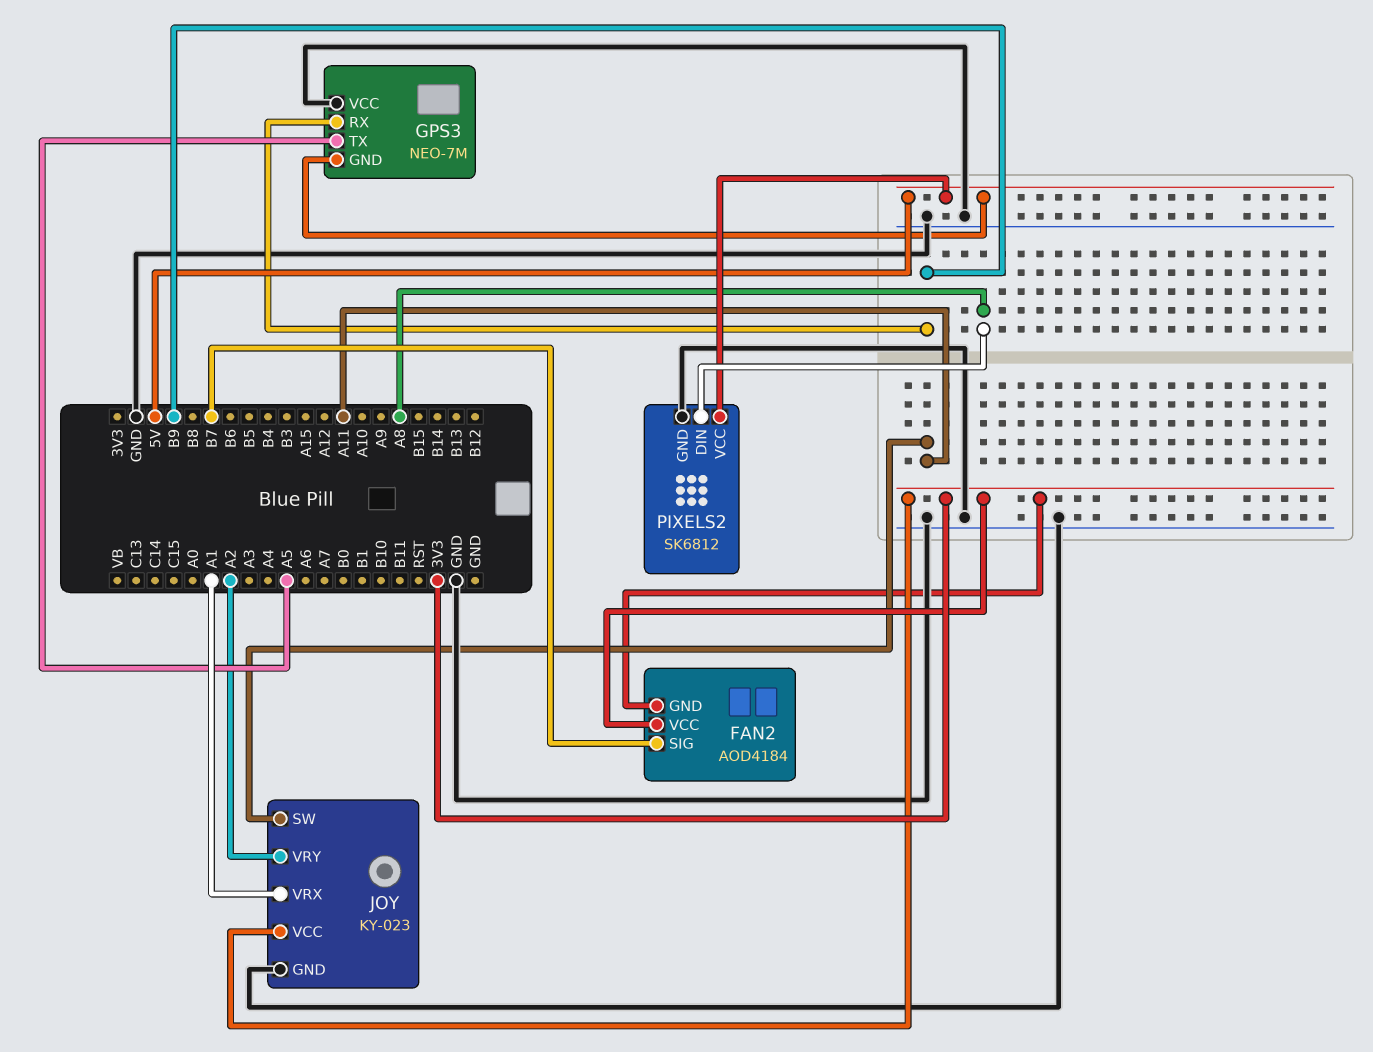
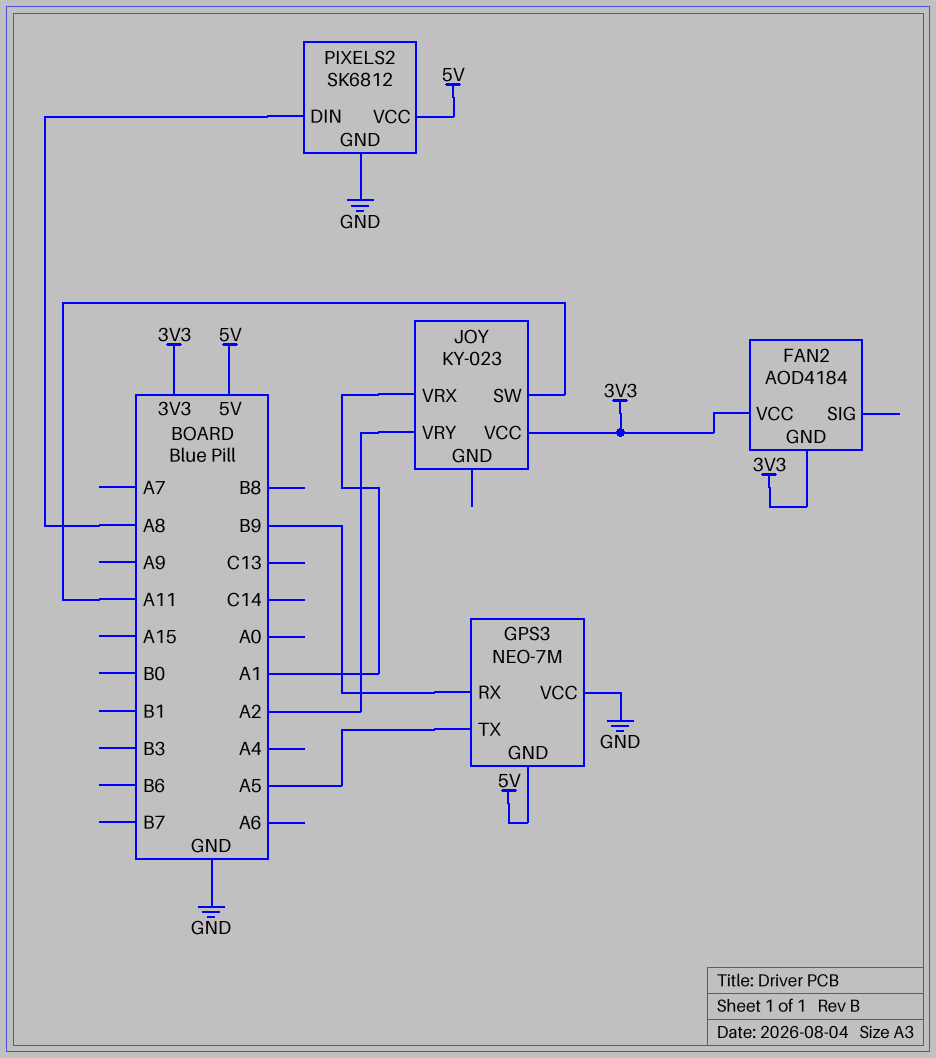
FAN2 pin SIG: B7 -> none
JOY pin GND: GND -> none

